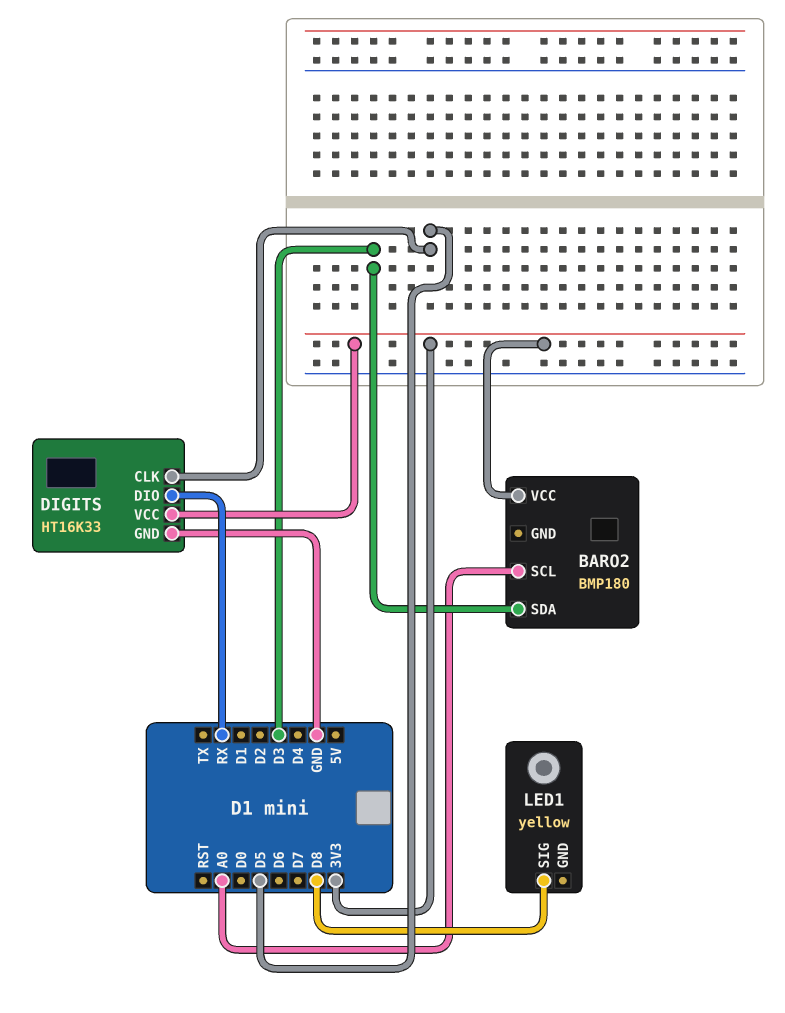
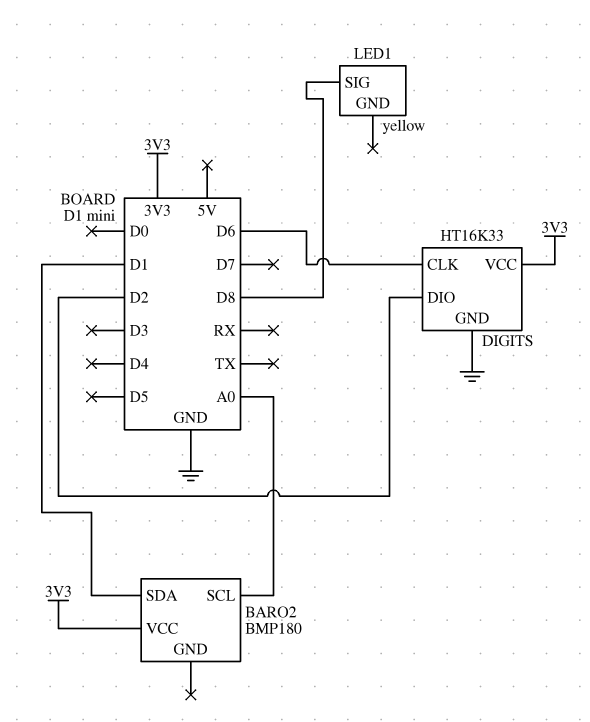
BARO2 pin SDA: D3 -> D1
DIGITS pin CLK: D5 -> D6
DIGITS pin DIO: RX -> D2

